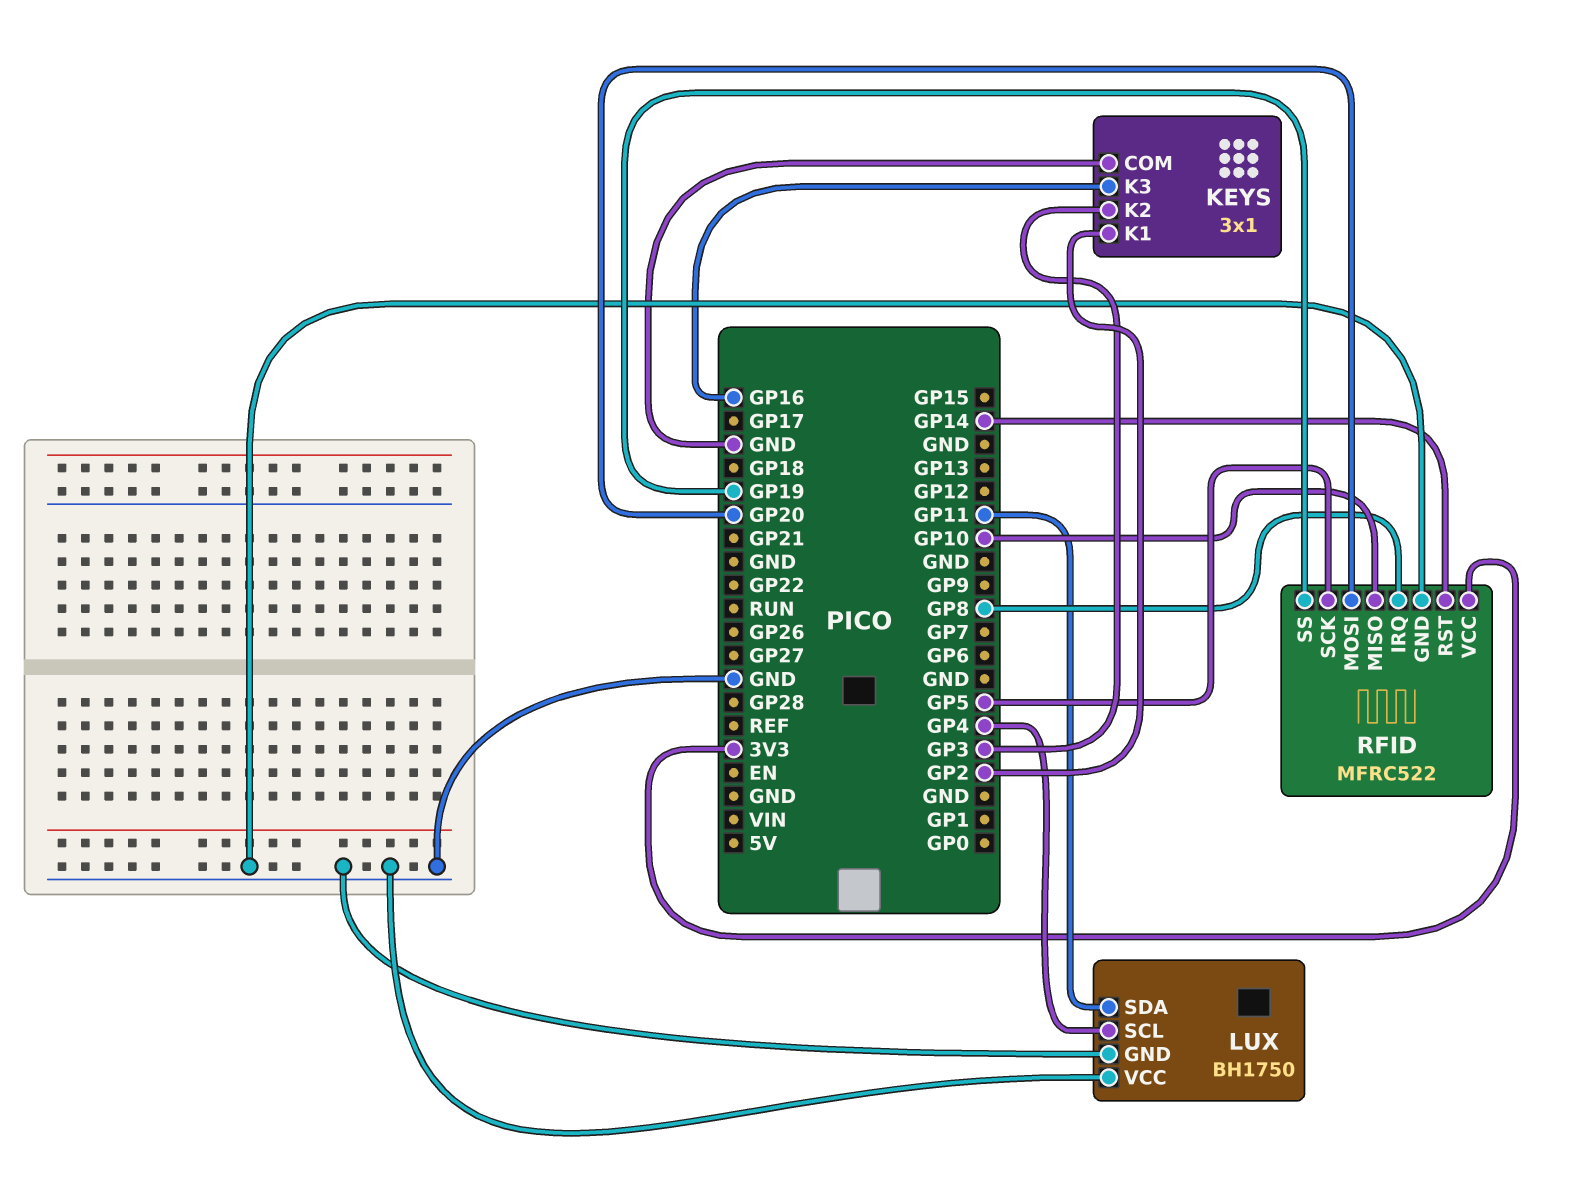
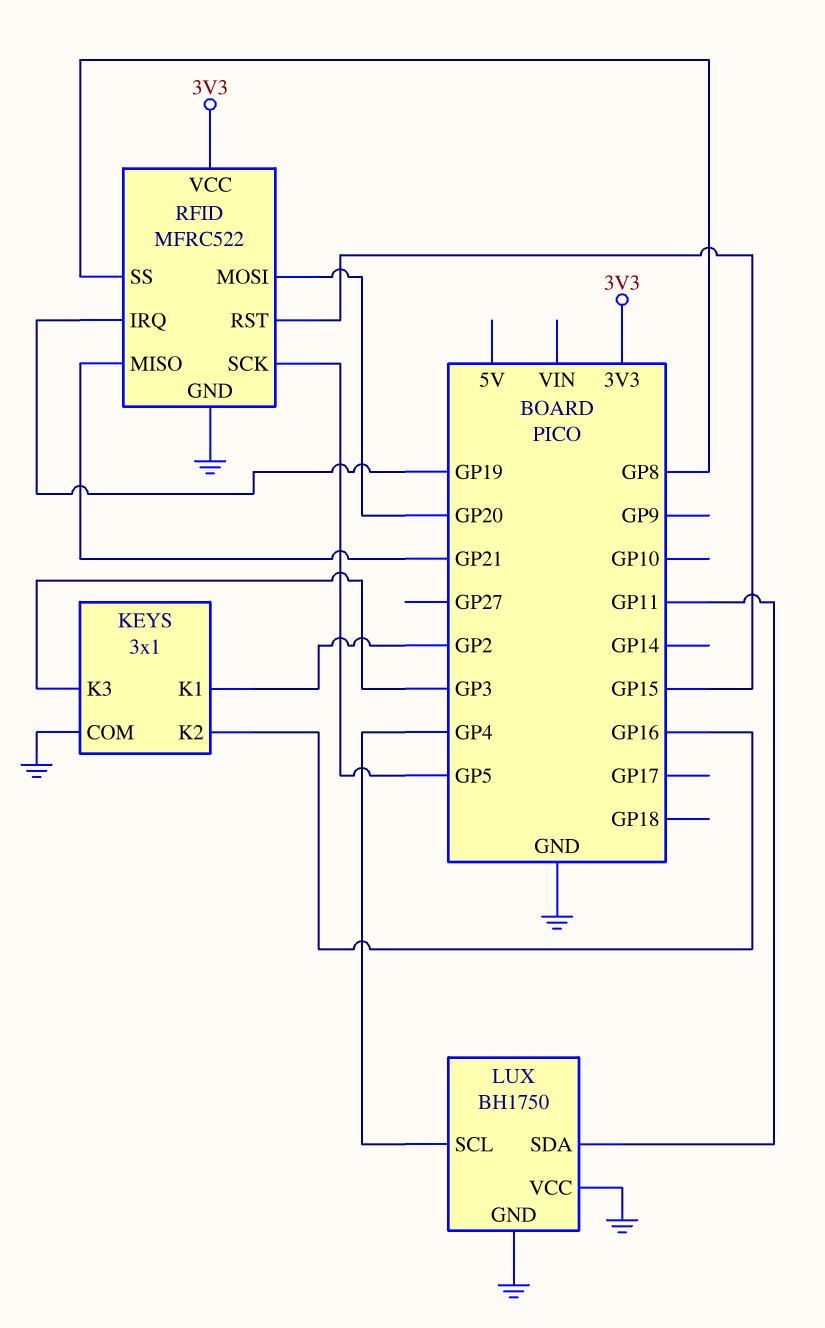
KEYS pin K2: GP3 -> GP16
KEYS pin K3: GP16 -> GP3
RFID pin IRQ: GP8 -> GP19
RFID pin MISO: GP10 -> GP21
RFID pin RST: GP14 -> GP15
RFID pin SS: GP19 -> GP8

